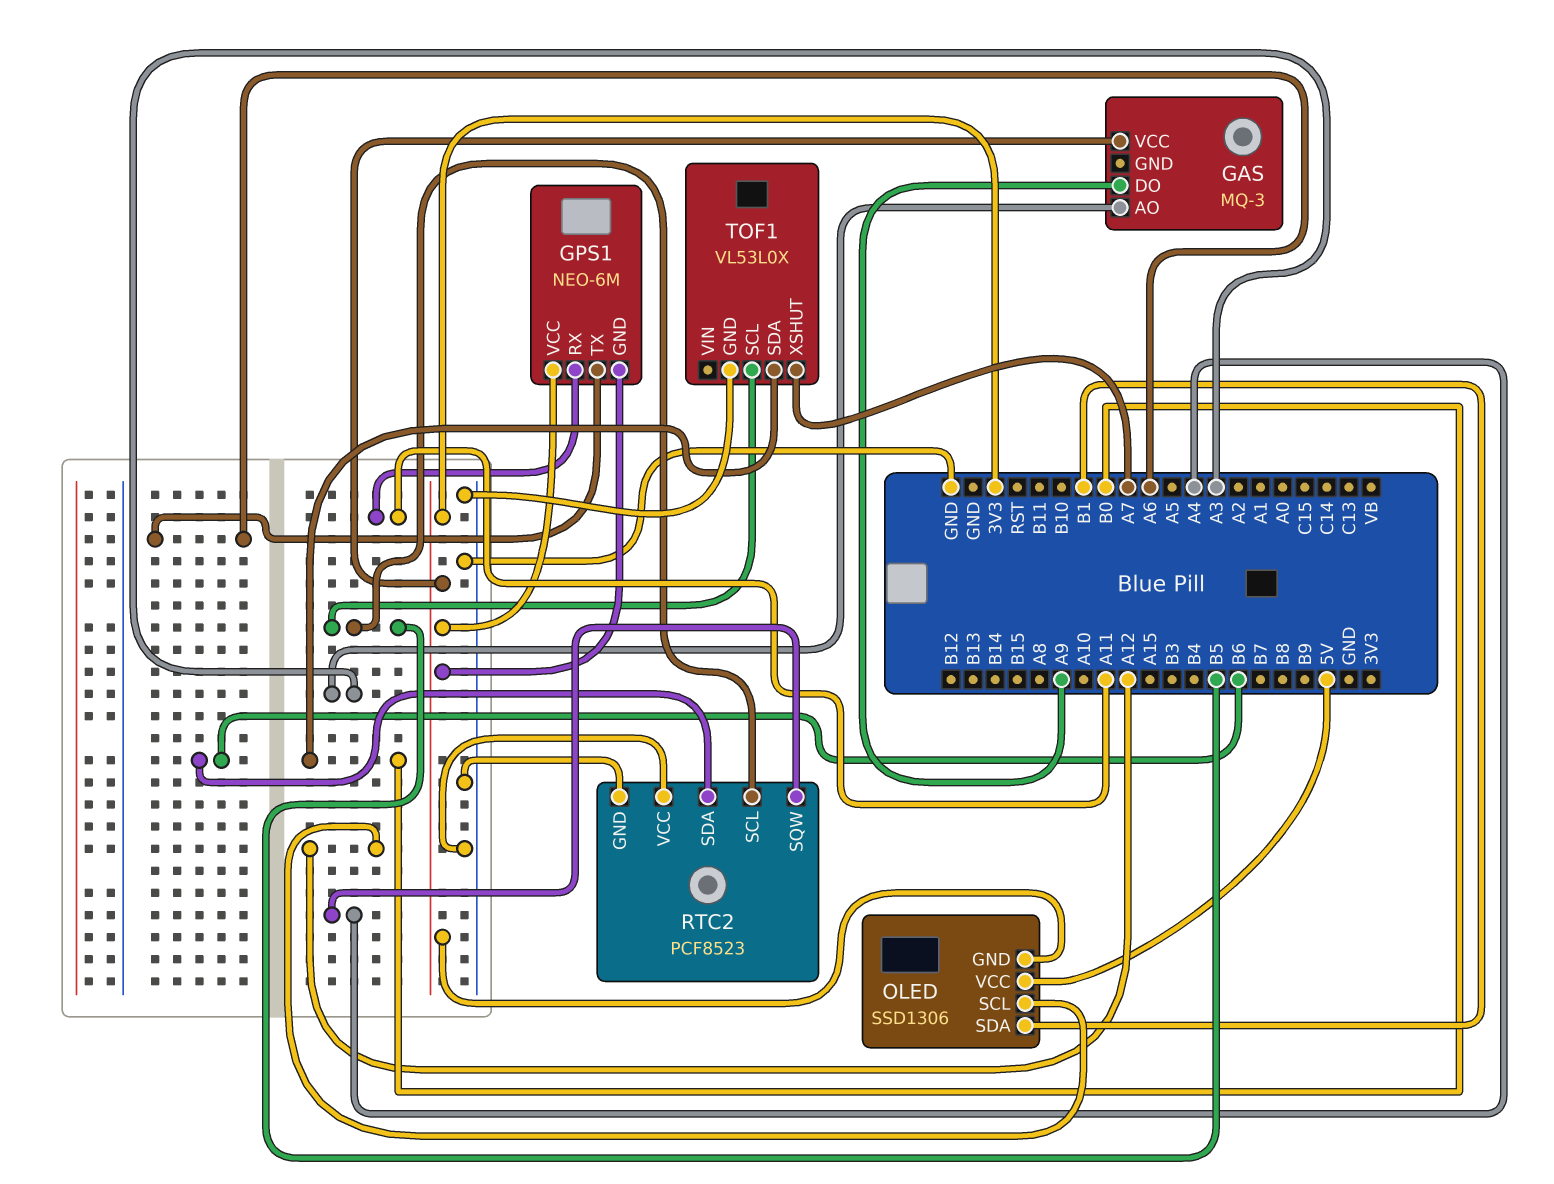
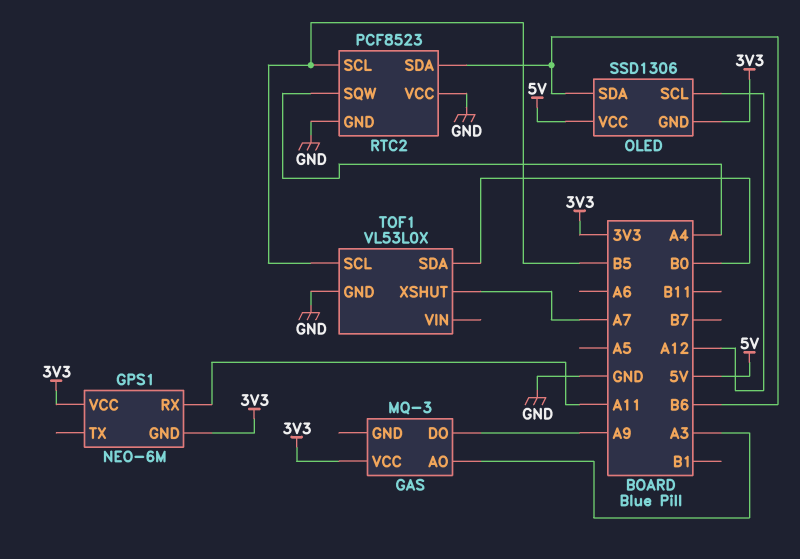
GPS1 pin TX: A6 -> none
OLED pin SDA: B1 -> B6

